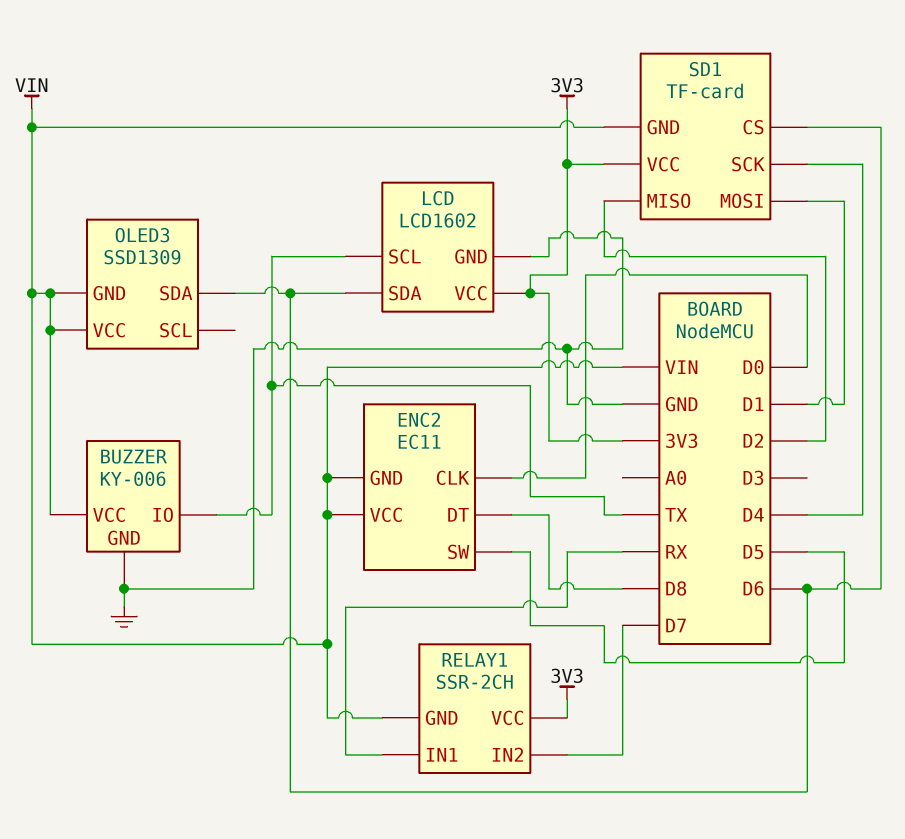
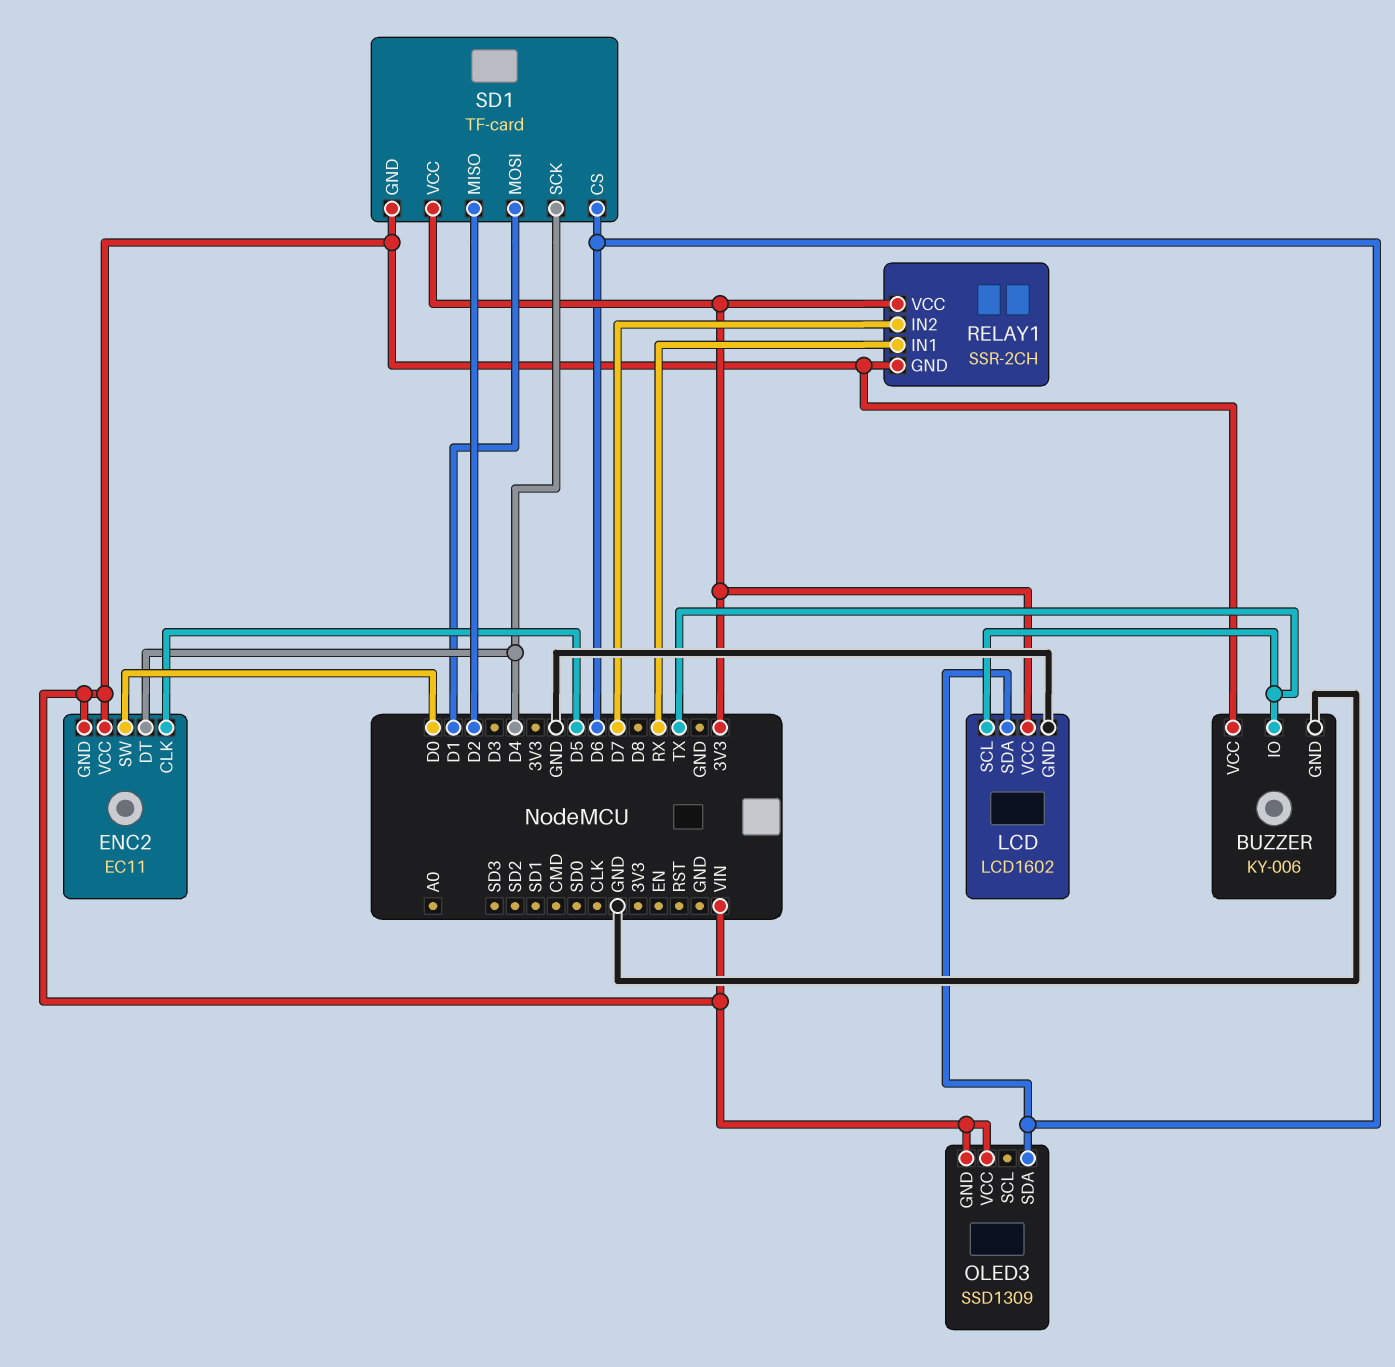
ENC2 pin CLK: D0 -> D5
ENC2 pin DT: D8 -> D4
ENC2 pin SW: D5 -> D0

